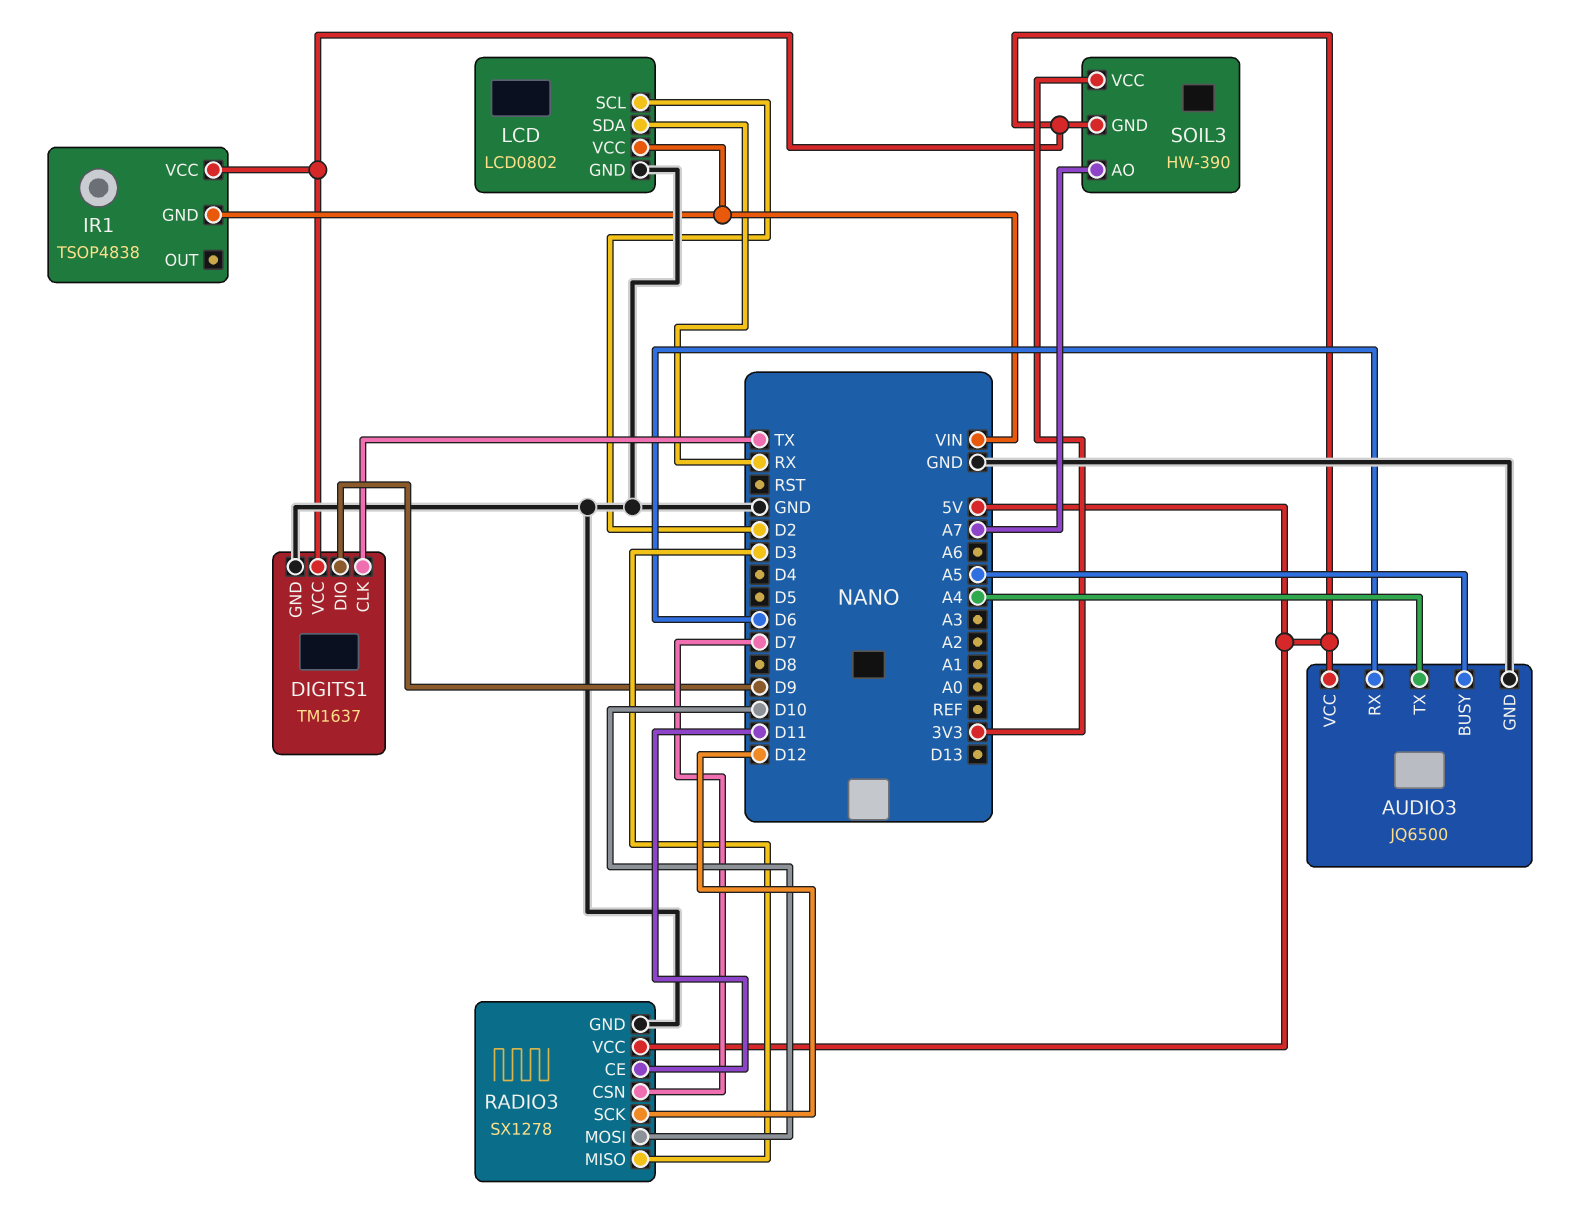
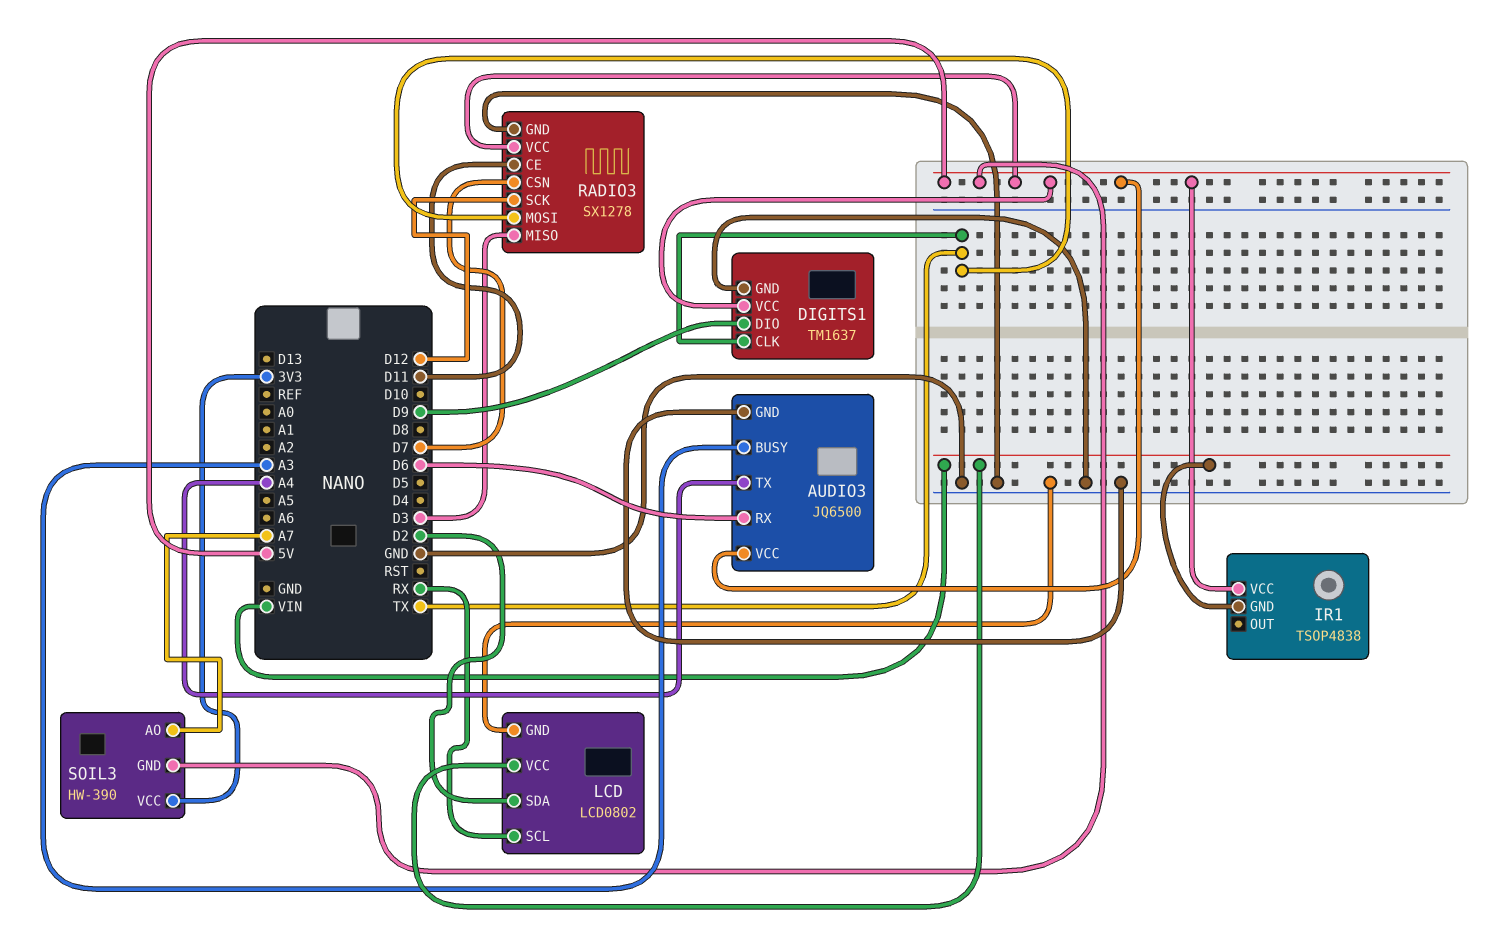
AUDIO3 pin BUSY: A5 -> A3
LCD pin SCL: D2 -> RX
LCD pin SDA: RX -> D2
RADIO3 pin MOSI: D10 -> TX

